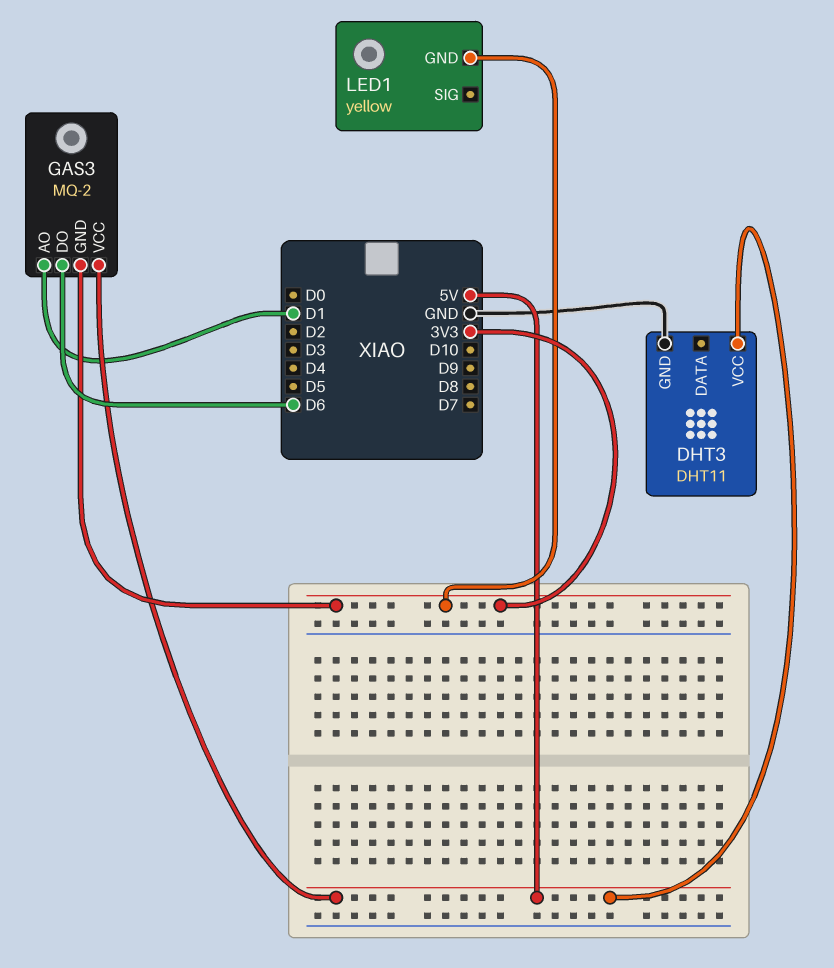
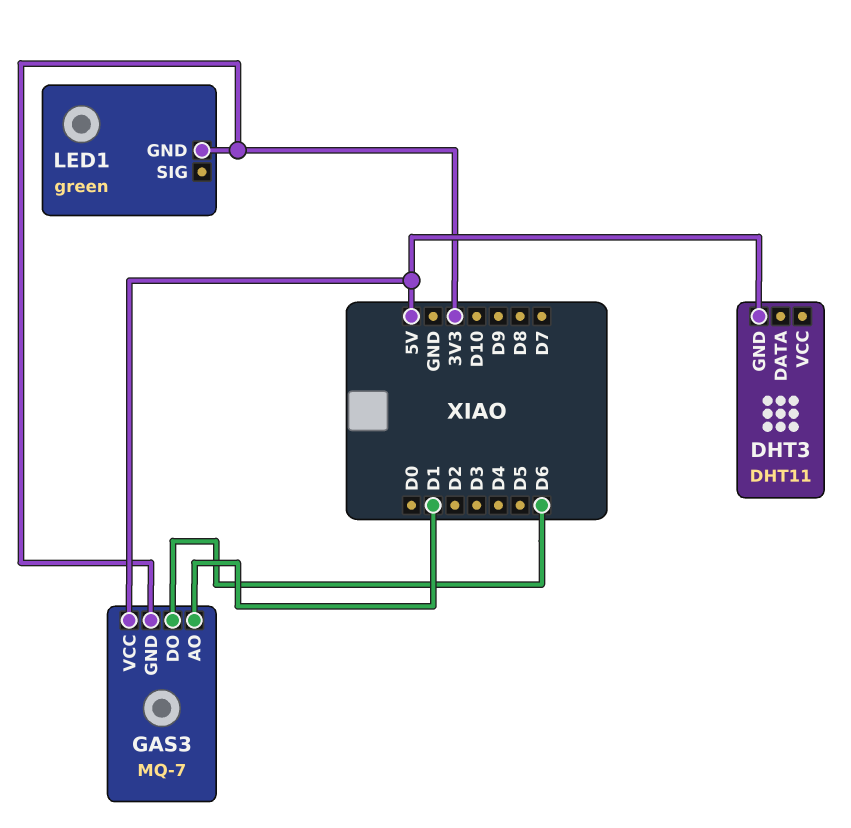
DHT3 pin GND: GND -> 5V
DHT3 pin VCC: 5V -> none
GAS3: MQ-2 -> MQ-7
LED1: yellow -> green

